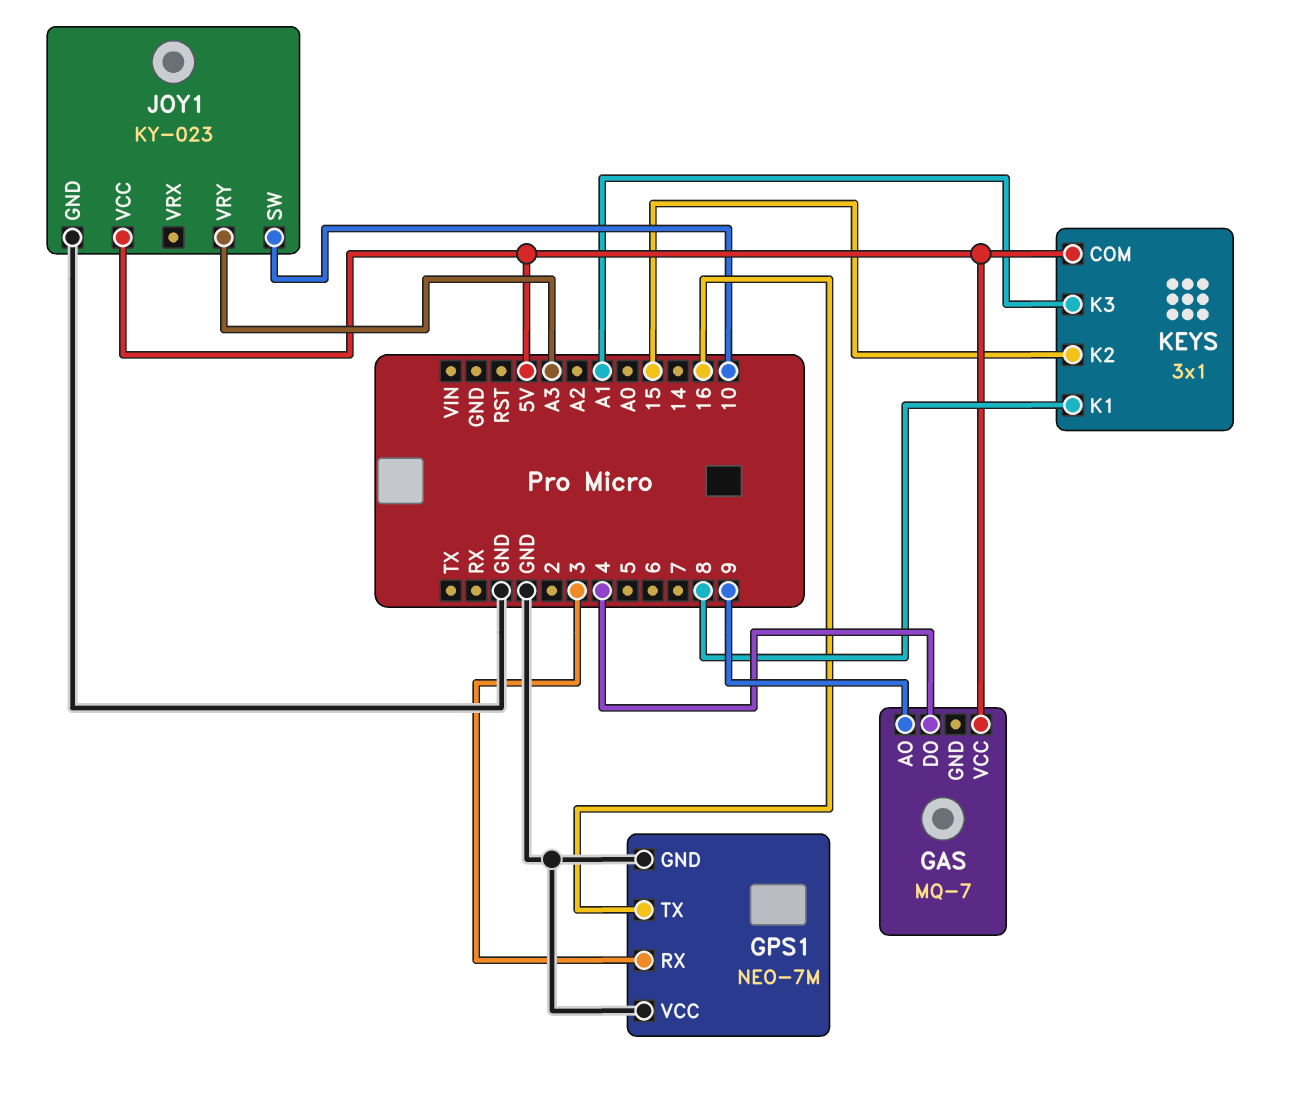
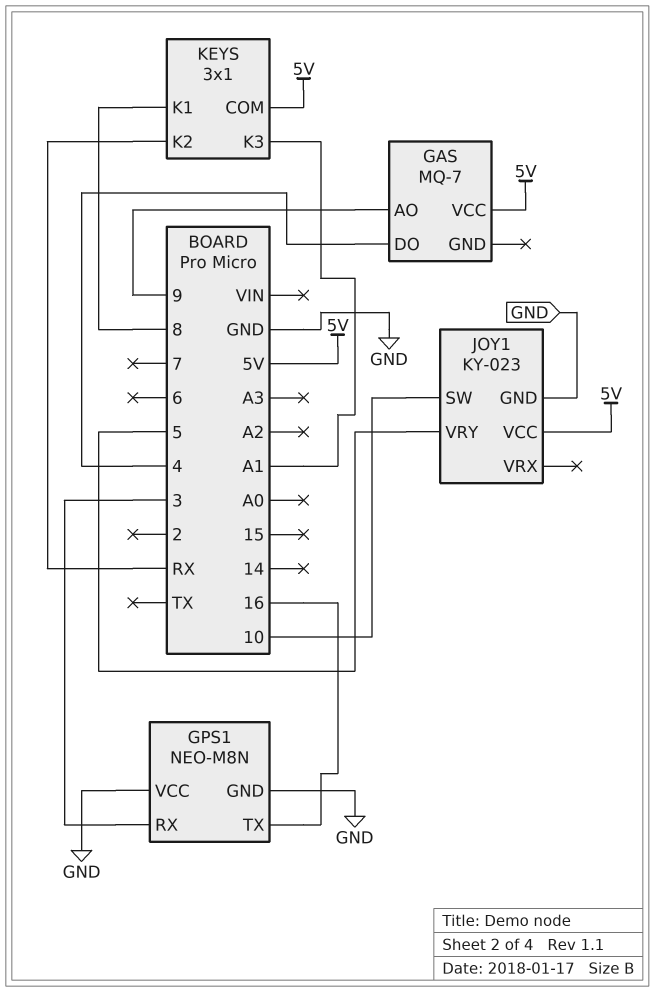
GPS1: NEO-7M -> NEO-M8N
JOY1 pin VRY: A3 -> 5
KEYS pin K2: 15 -> RX

